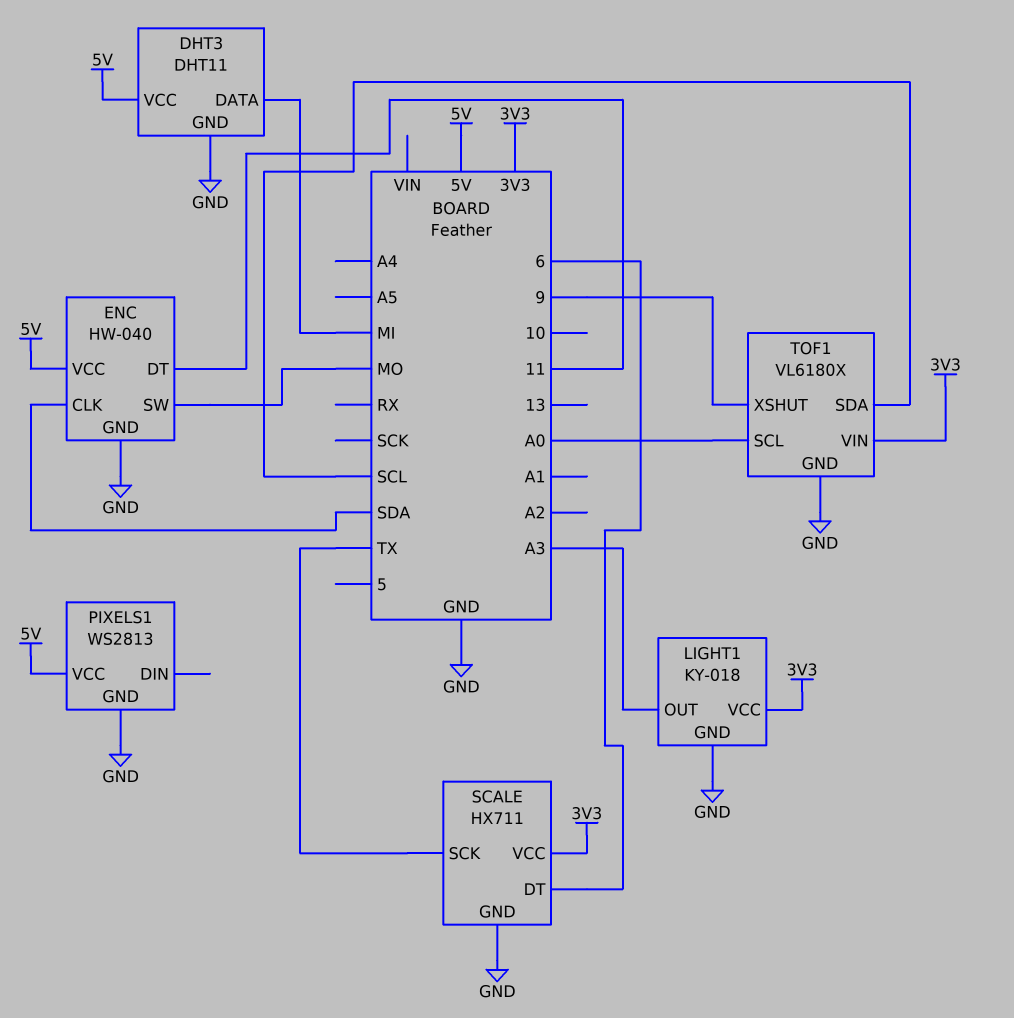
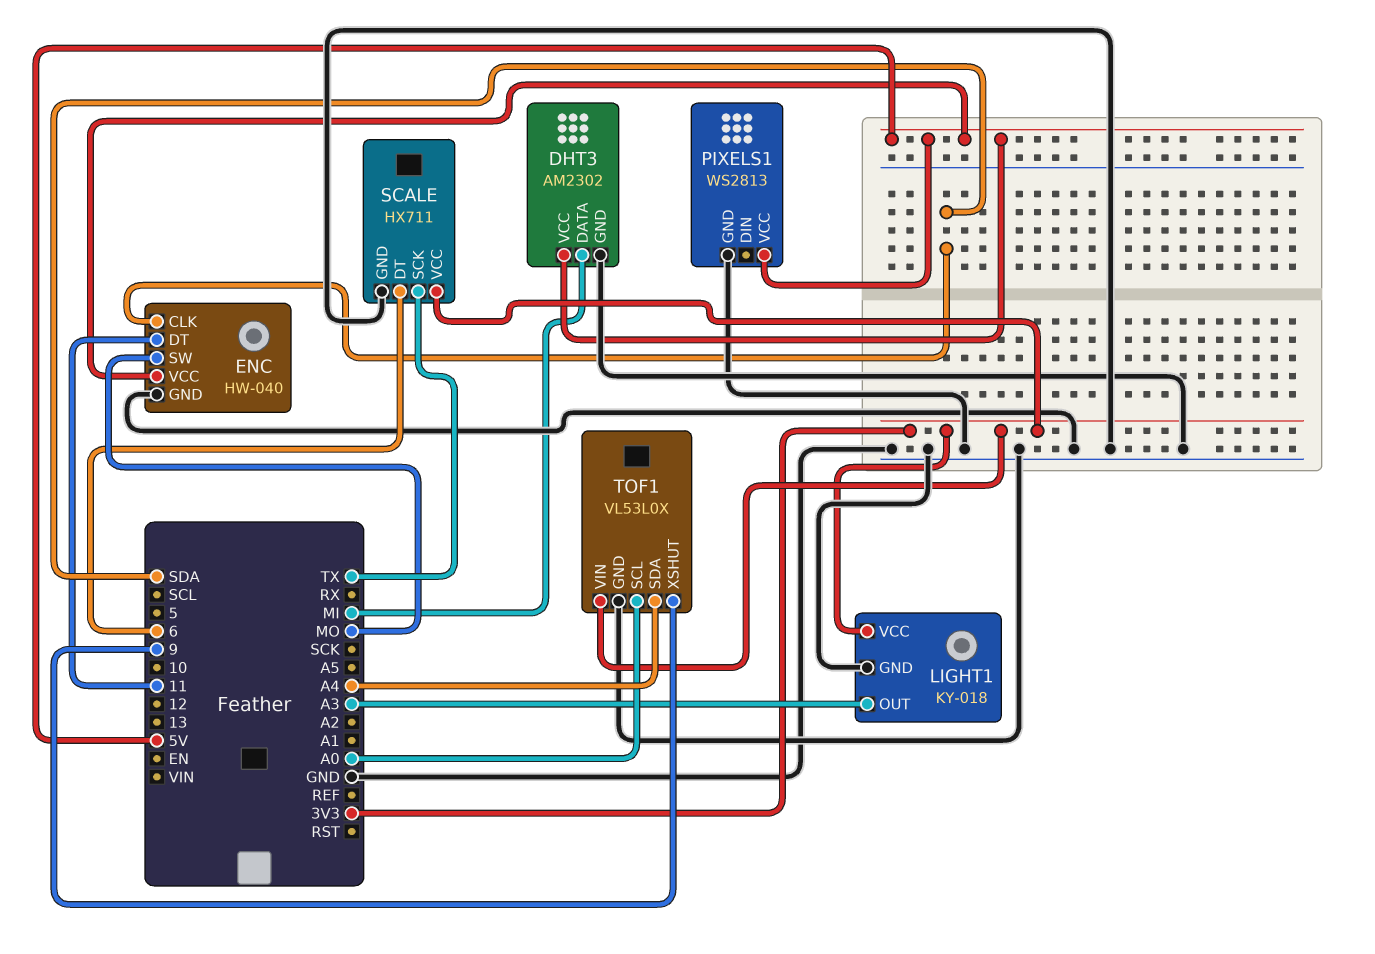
DHT3: DHT11 -> AM2302
TOF1: VL6180X -> VL53L0X
TOF1 pin SDA: SCL -> A4

